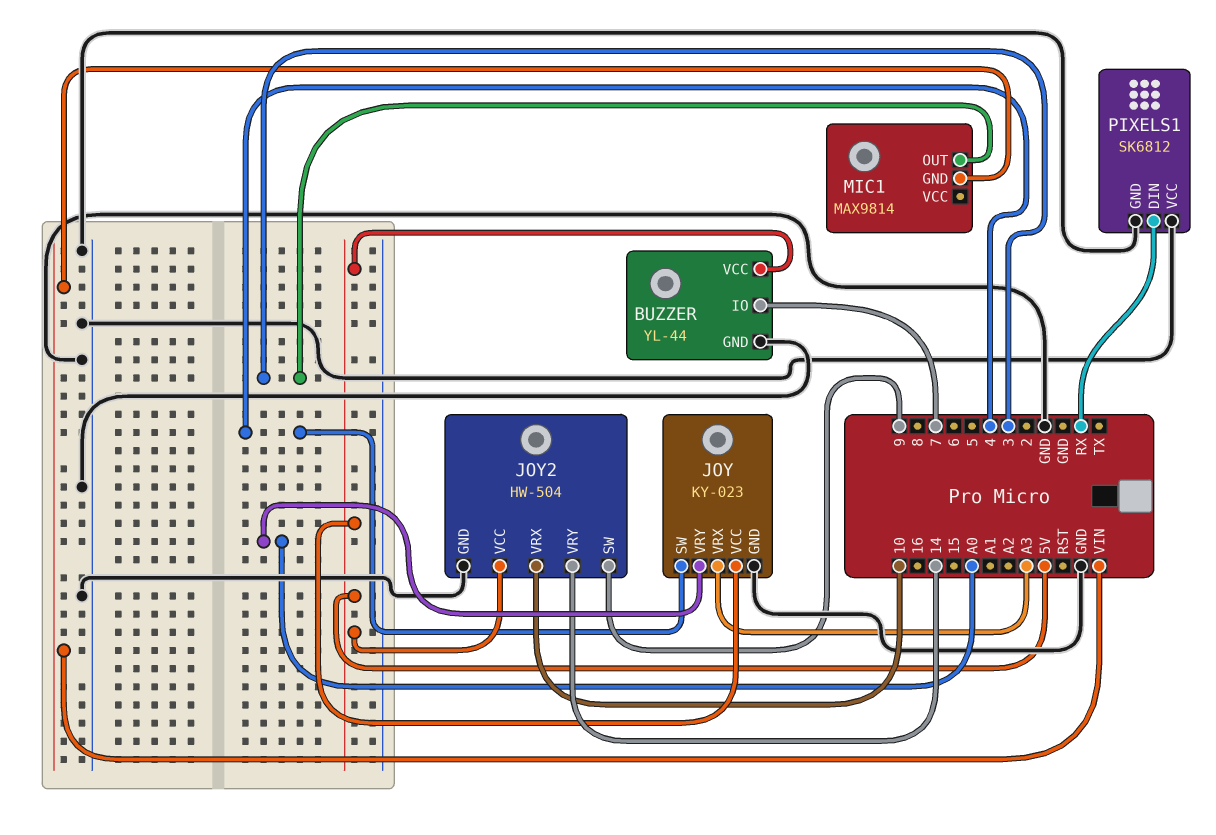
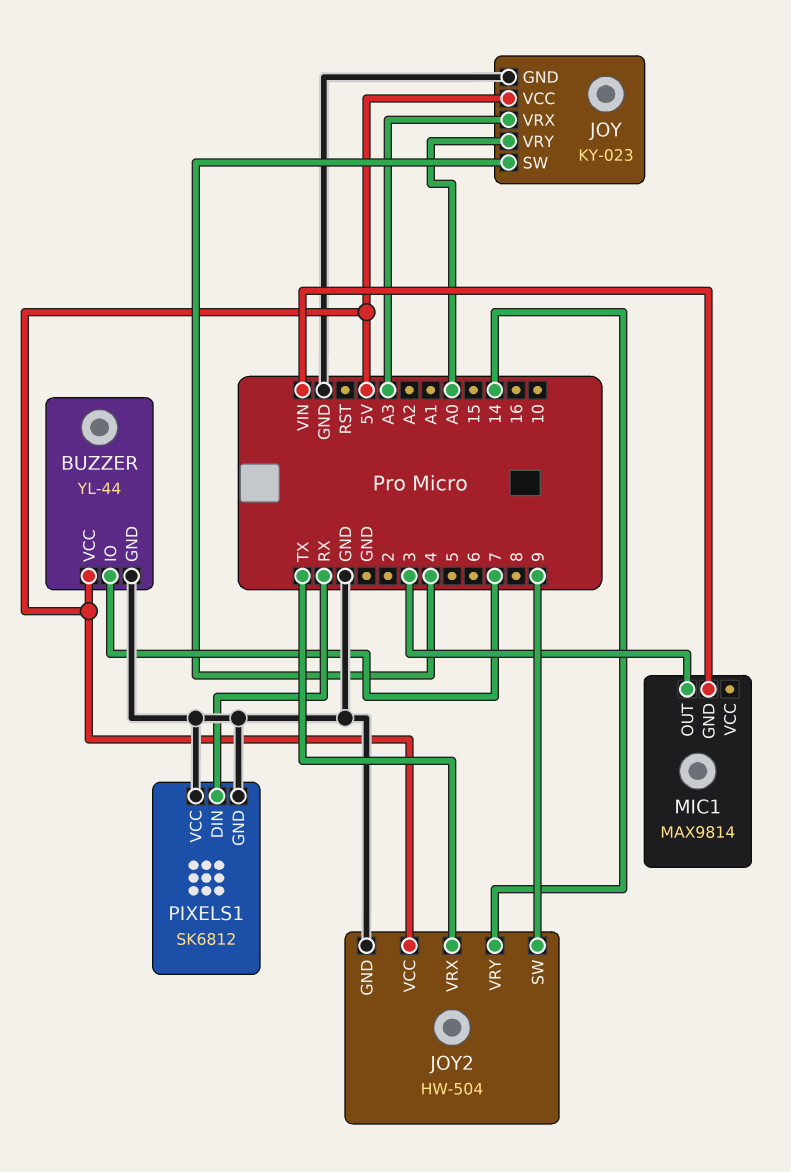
JOY2 pin VRX: 10 -> TX

